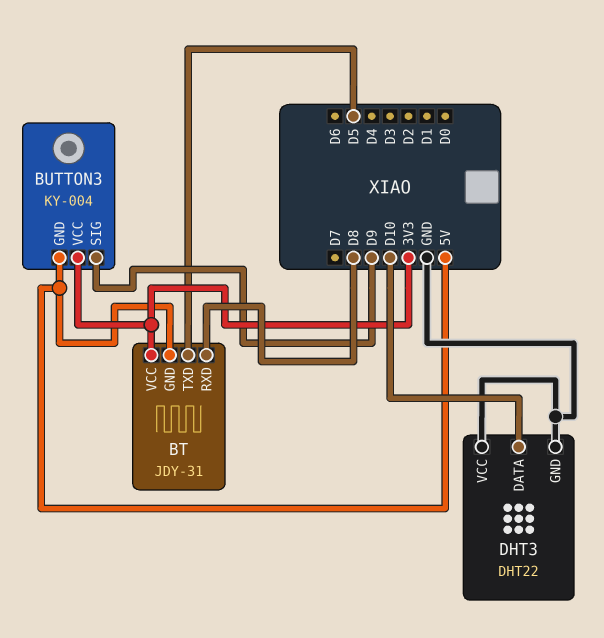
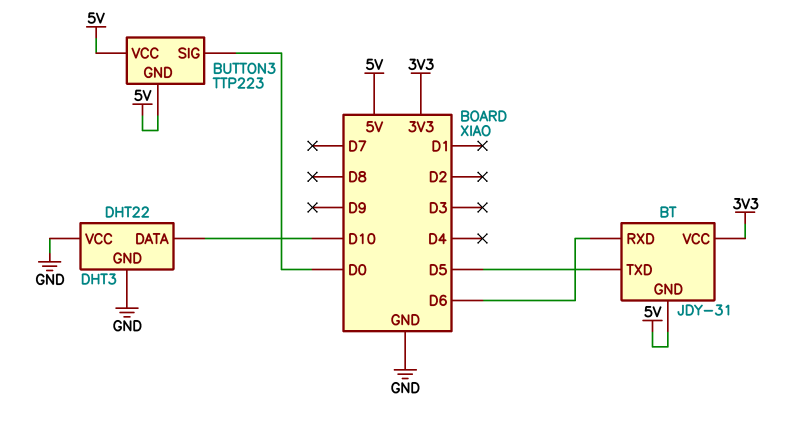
BT pin RXD: D8 -> D6
BUTTON3: KY-004 -> TTP223
BUTTON3 pin SIG: D9 -> D0
BUTTON3 pin VCC: 3V3 -> 5V

